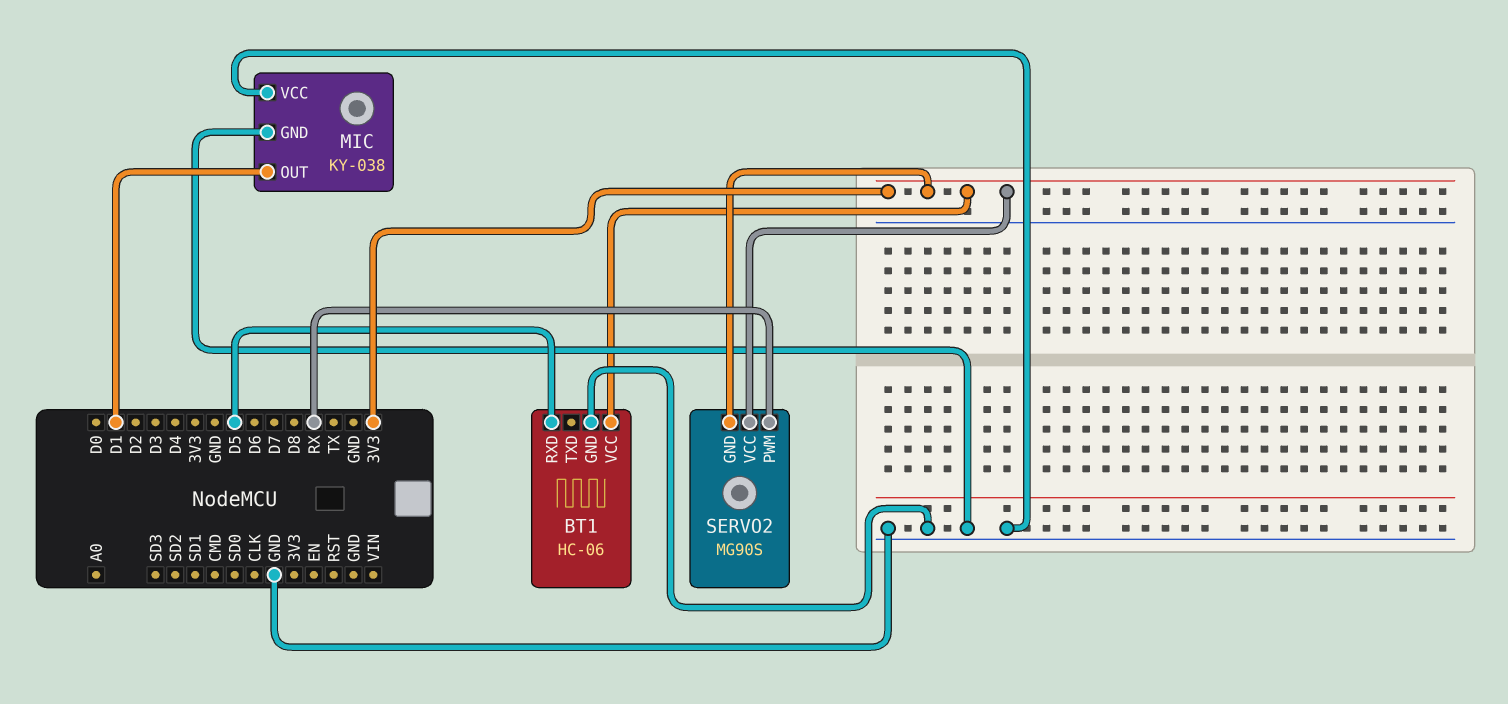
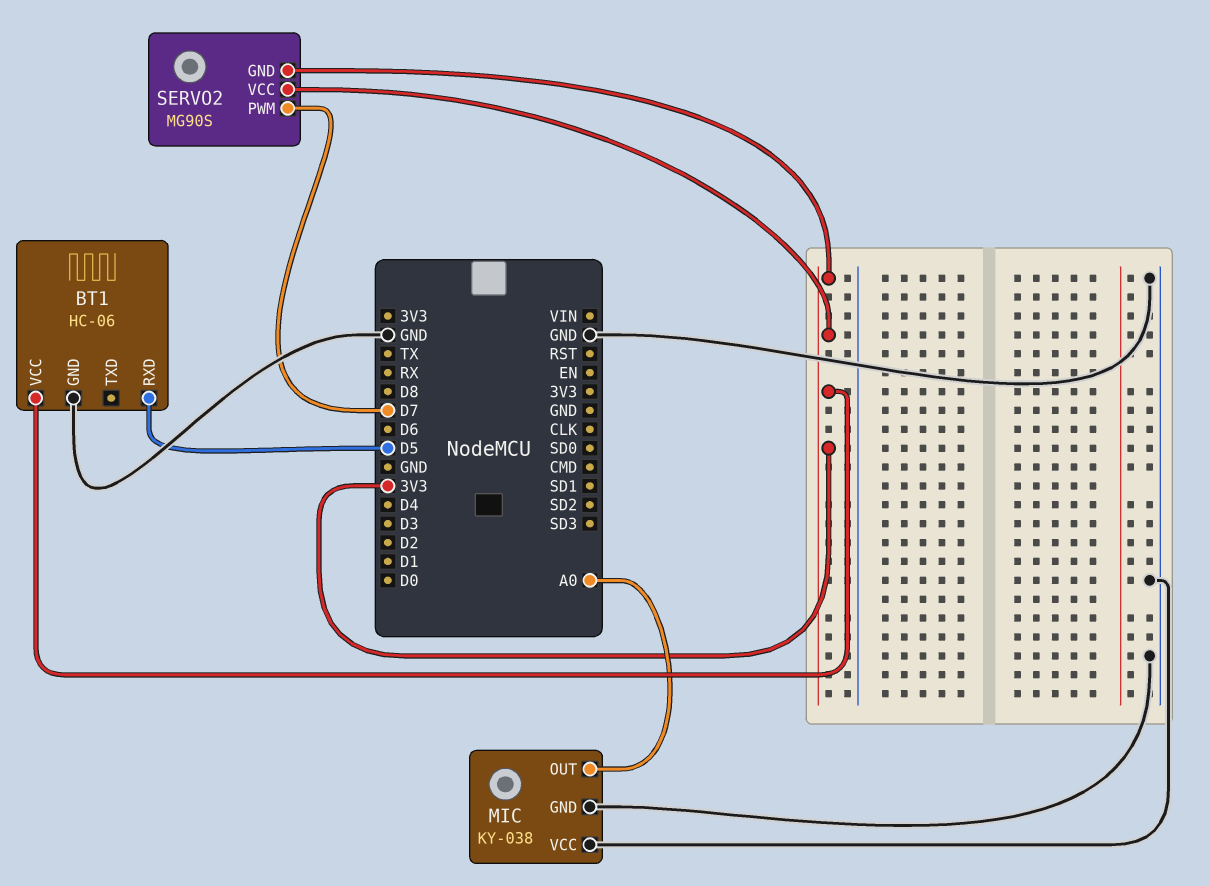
MIC pin OUT: D1 -> A0
SERVO2 pin PWM: RX -> D7

